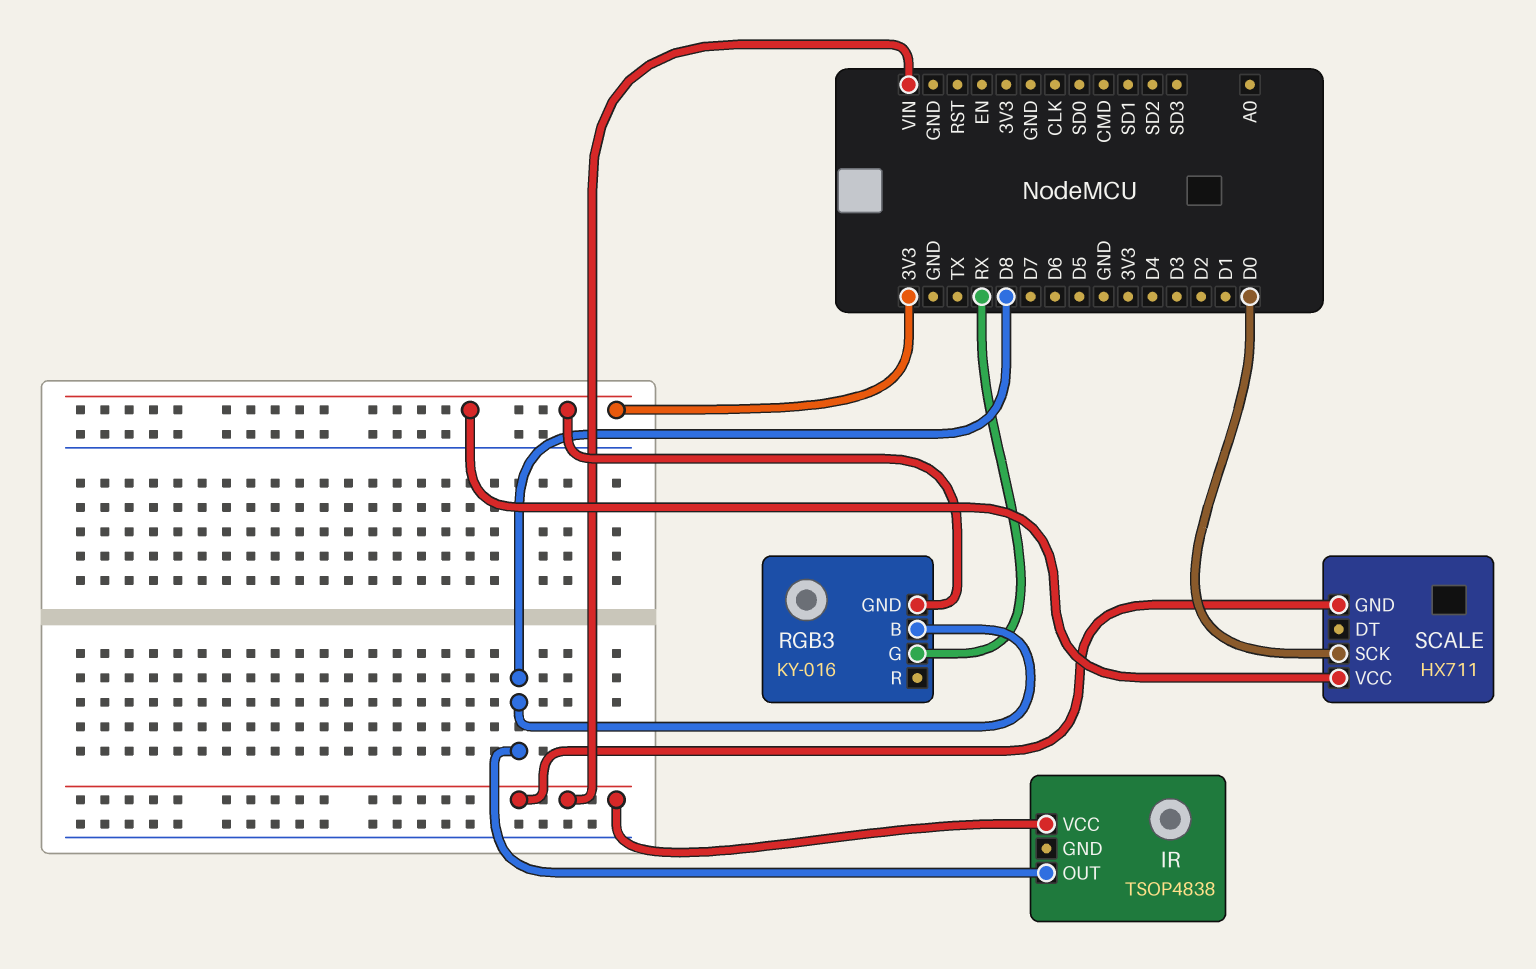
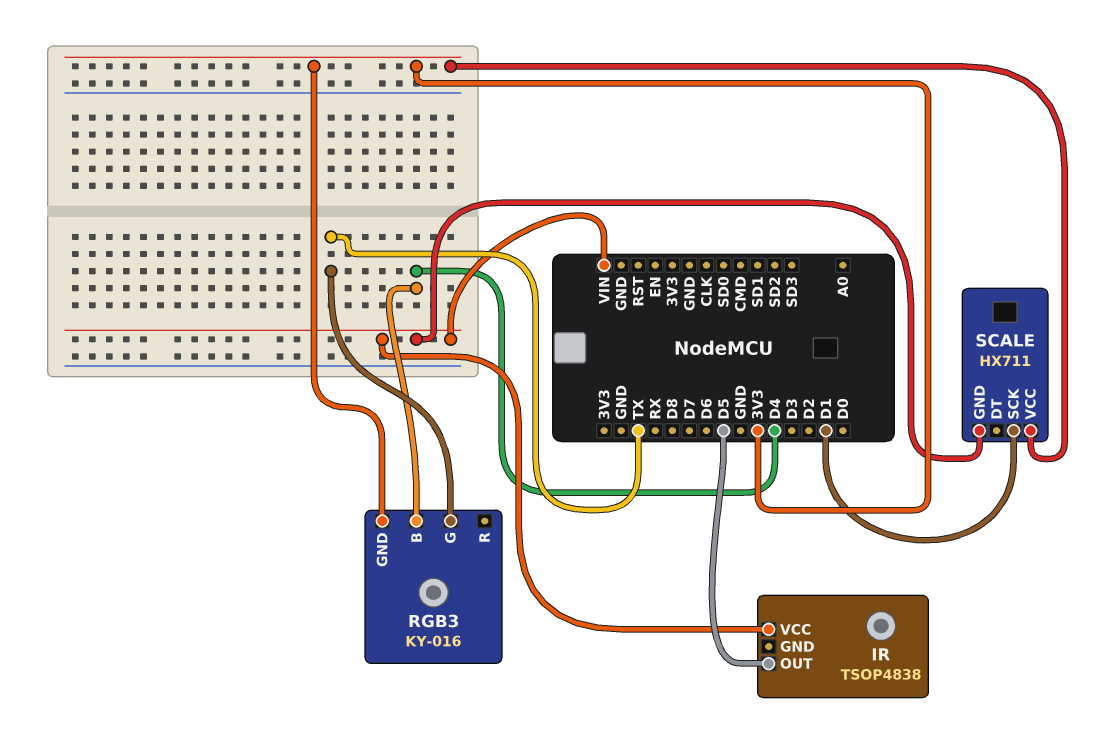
IR pin OUT: D8 -> D5
RGB3 pin B: D8 -> D4
RGB3 pin G: RX -> TX
SCALE pin SCK: D0 -> D1

